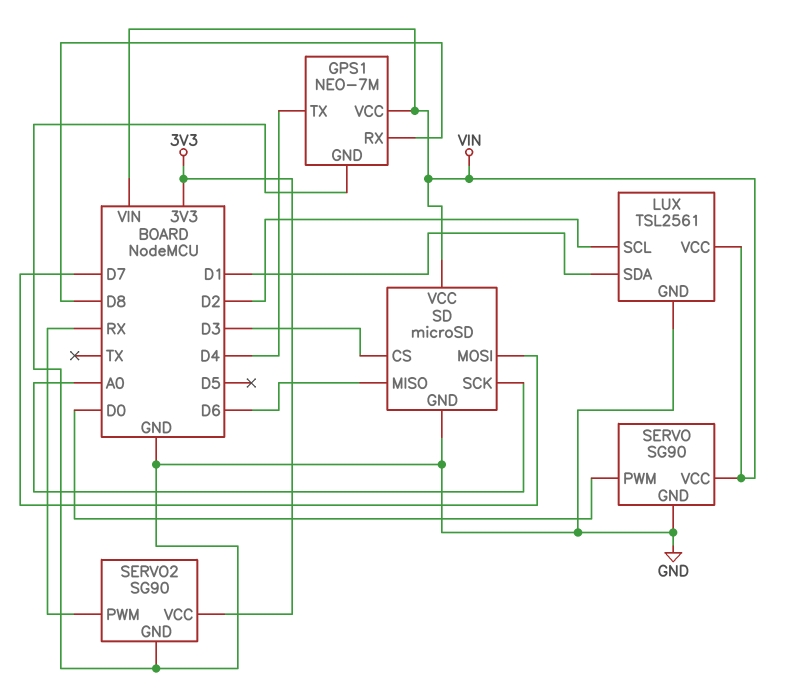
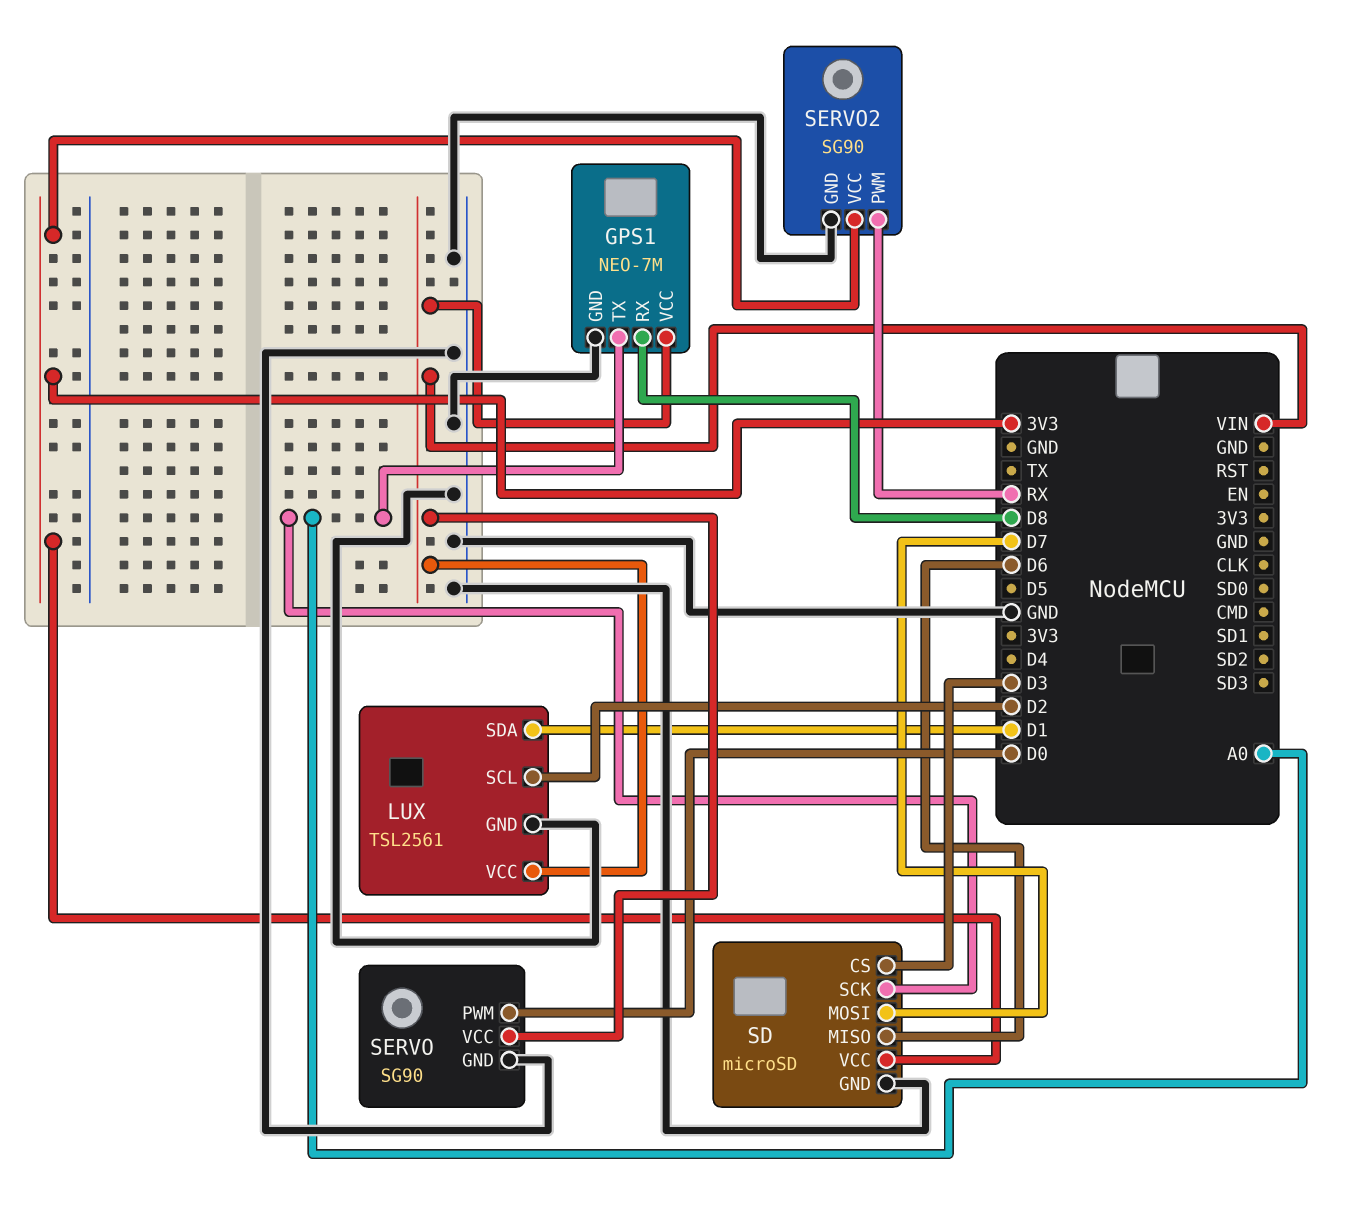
GPS1 pin TX: D4 -> A0
SD pin VCC: VIN -> 3V3

